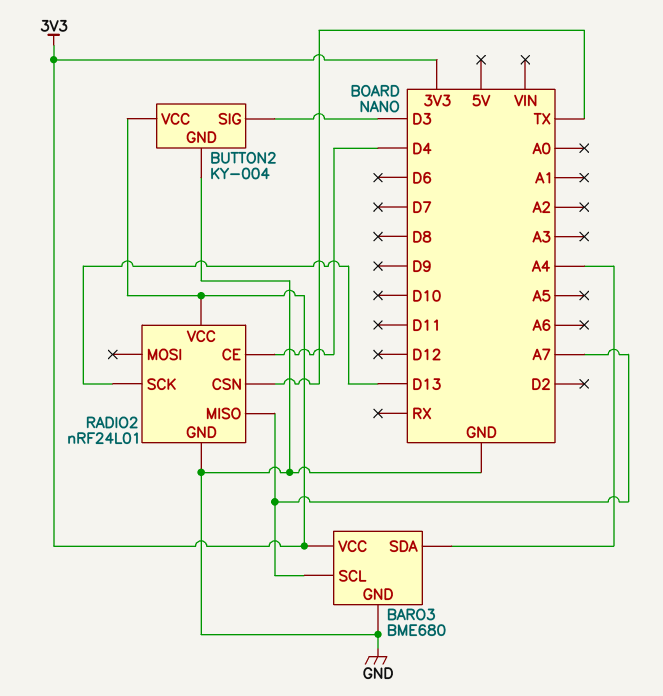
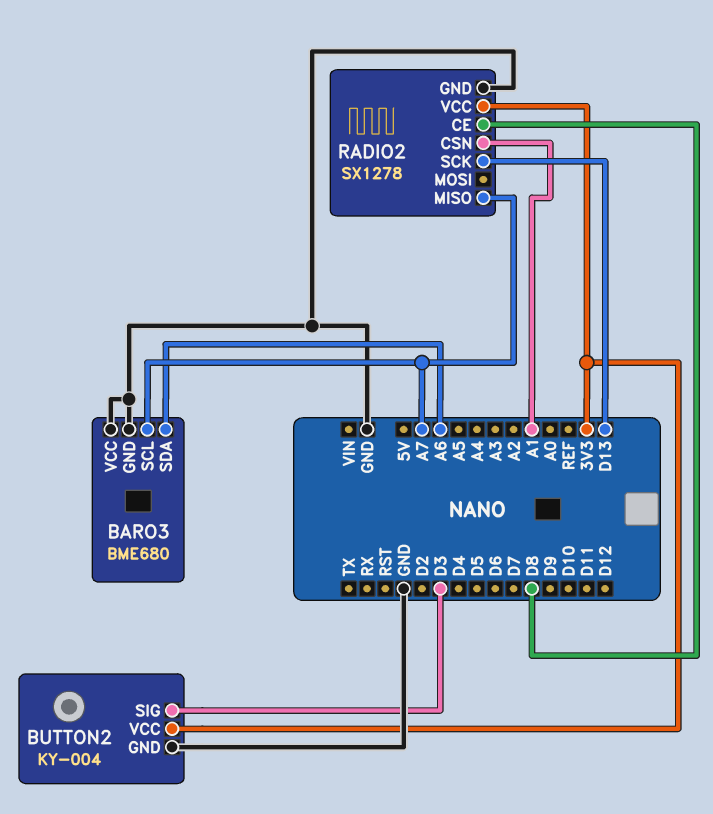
BARO3 pin SDA: A4 -> A6
BARO3 pin VCC: 3V3 -> GND
RADIO2: nRF24L01 -> SX1278
RADIO2 pin CE: D4 -> D8
RADIO2 pin CSN: TX -> A1

